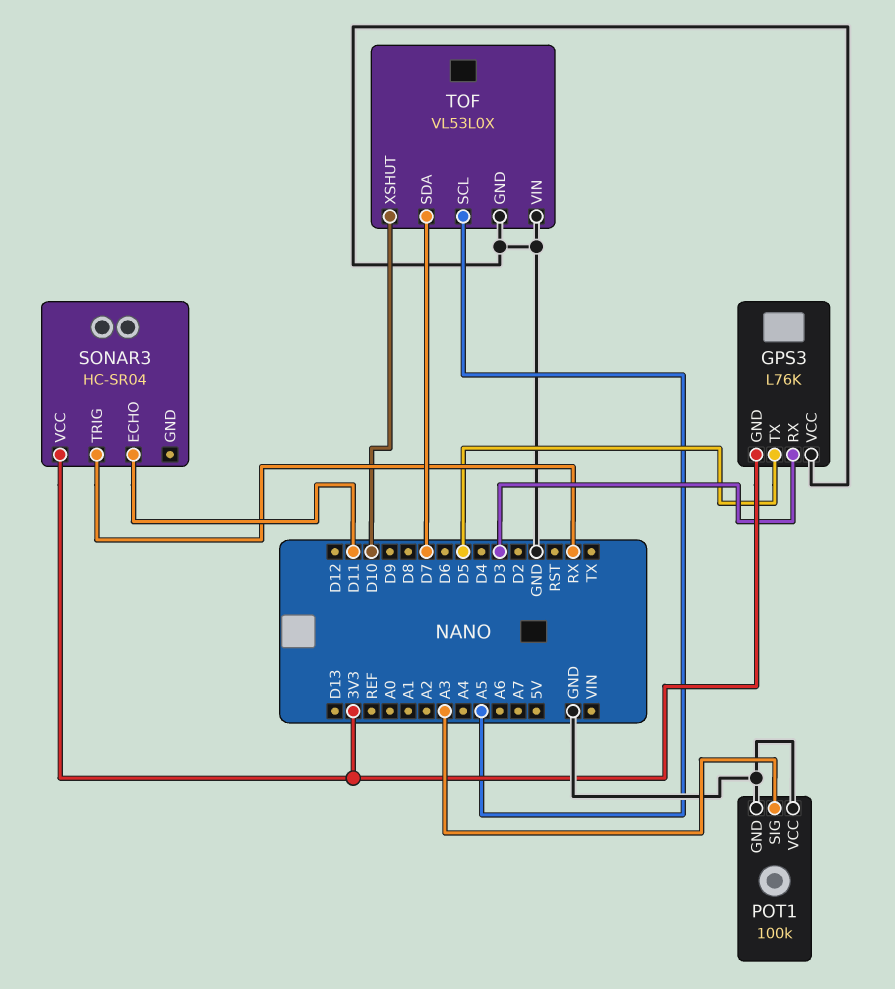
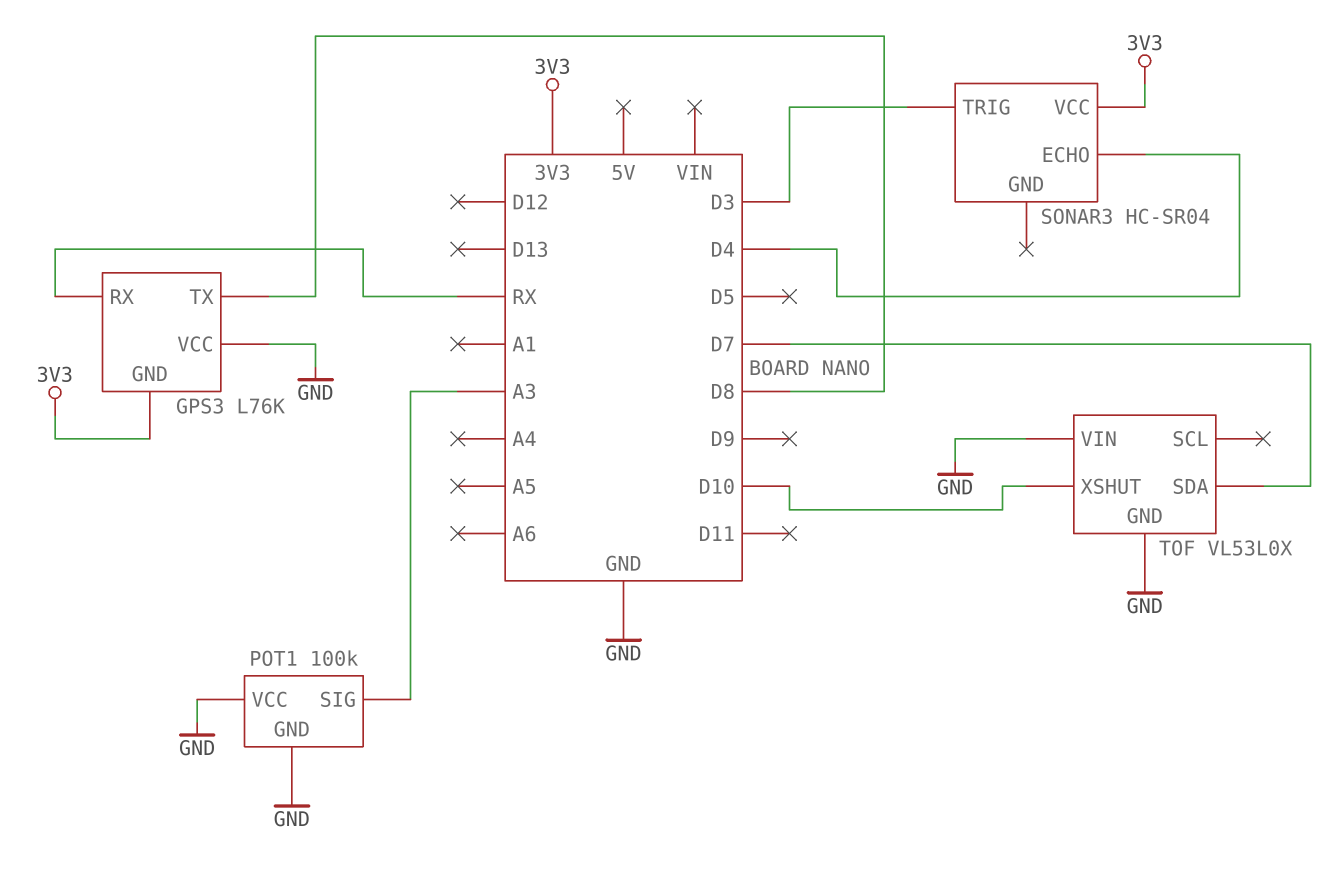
GPS3 pin RX: D3 -> RX
GPS3 pin TX: D5 -> D8
SONAR3 pin ECHO: D11 -> D4
SONAR3 pin TRIG: RX -> D3
TOF pin SCL: A5 -> none

